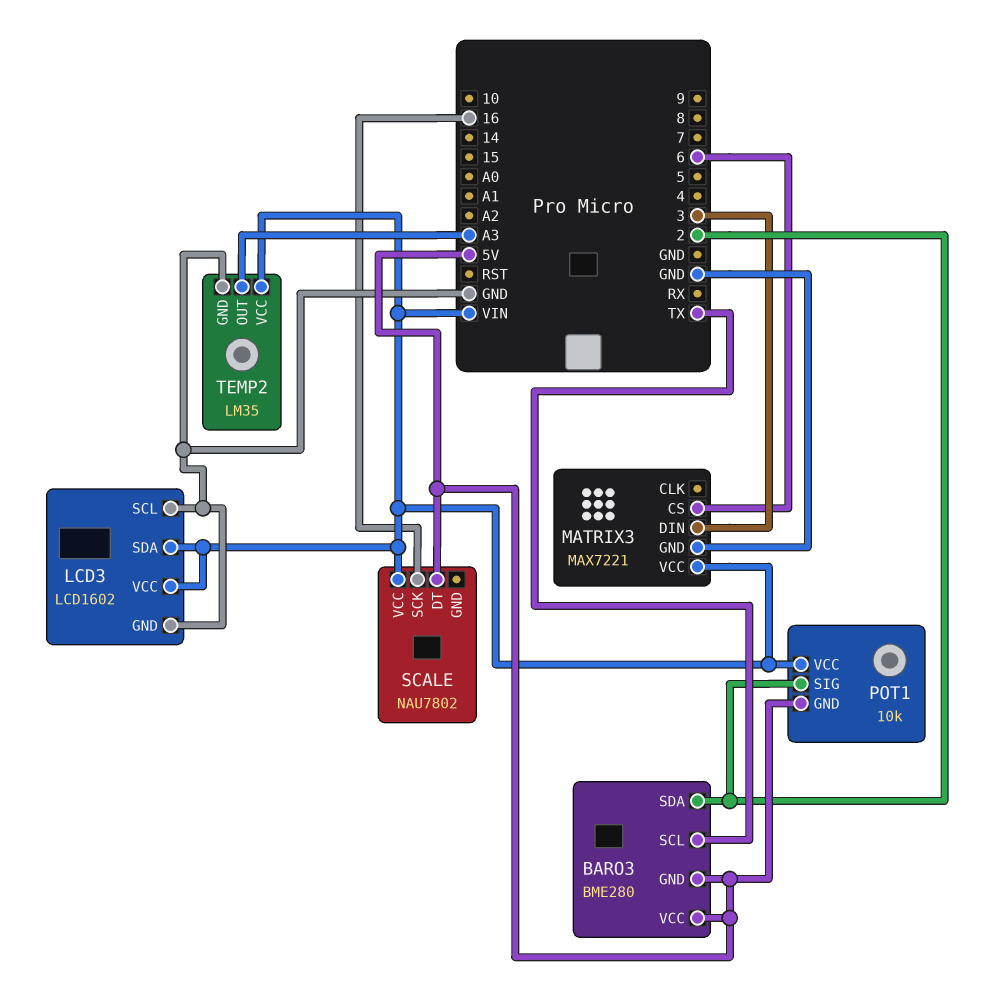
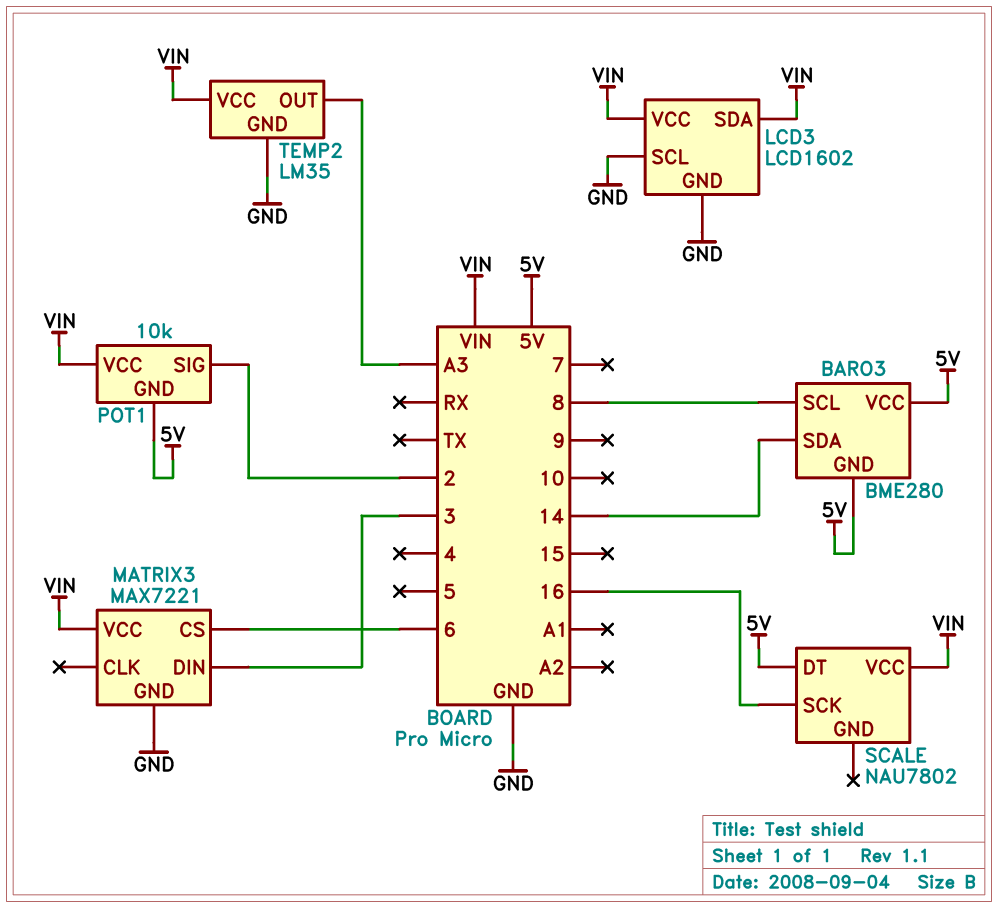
BARO3 pin SCL: TX -> 8
BARO3 pin SDA: 2 -> 14

